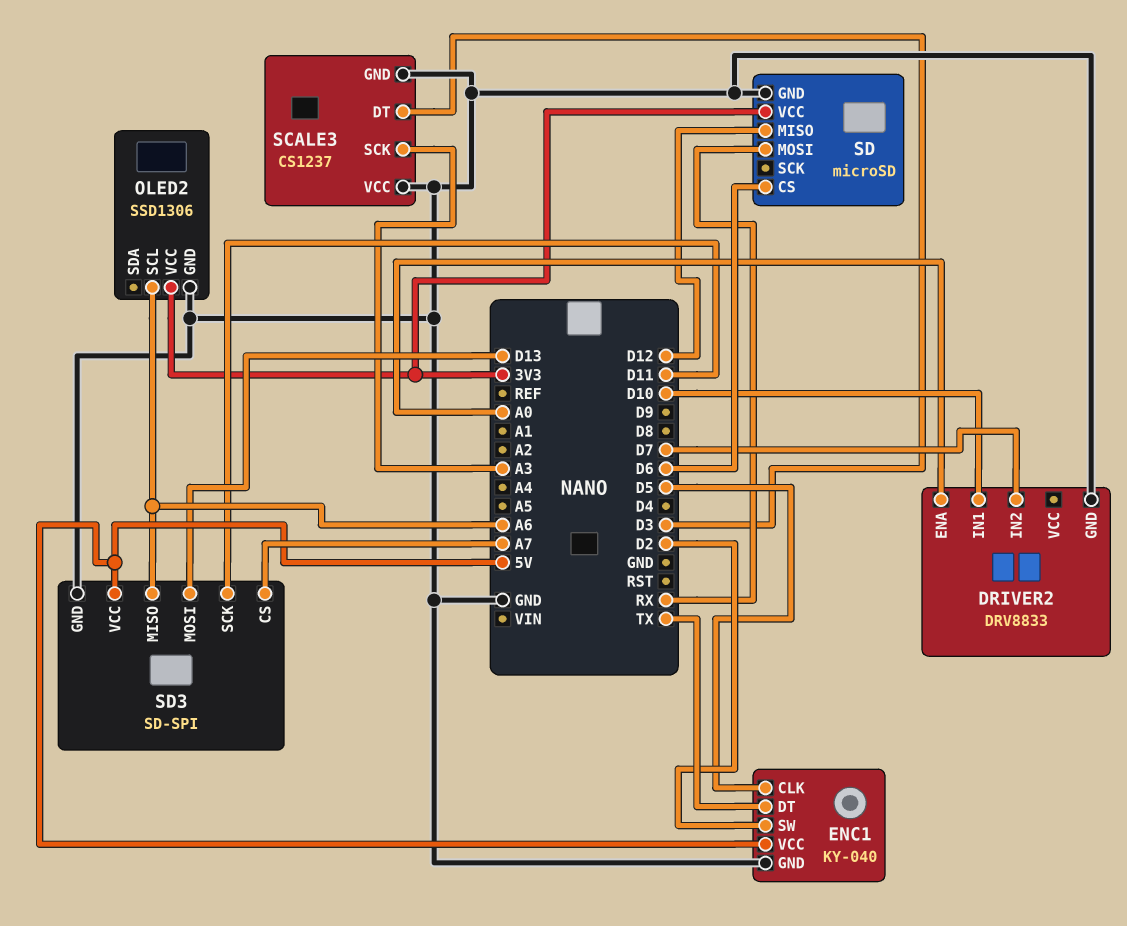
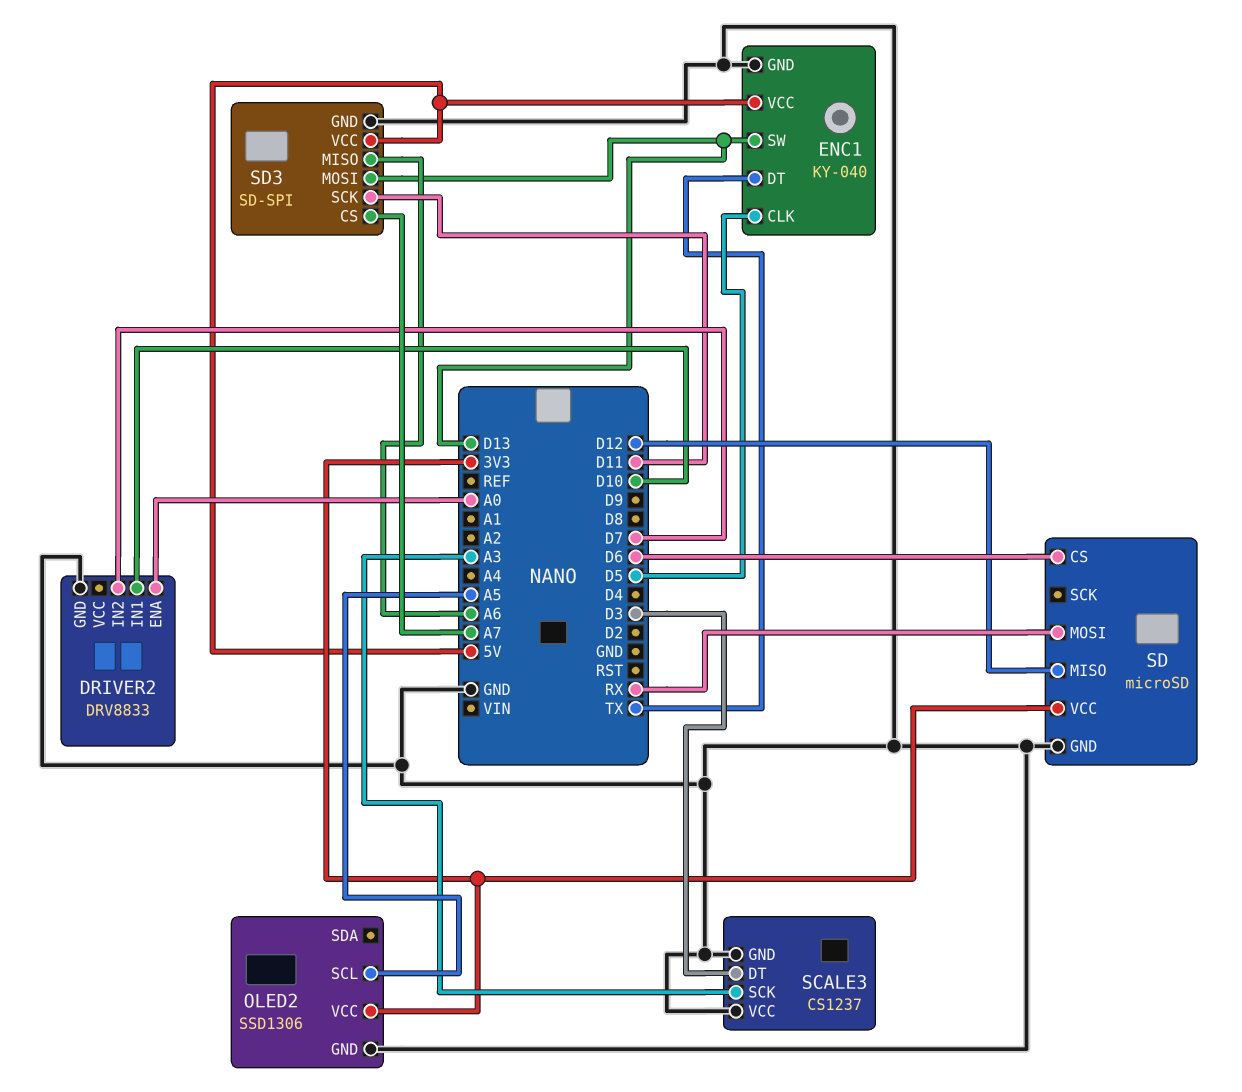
ENC1 pin SW: D2 -> D13
OLED2 pin SCL: A6 -> A5

